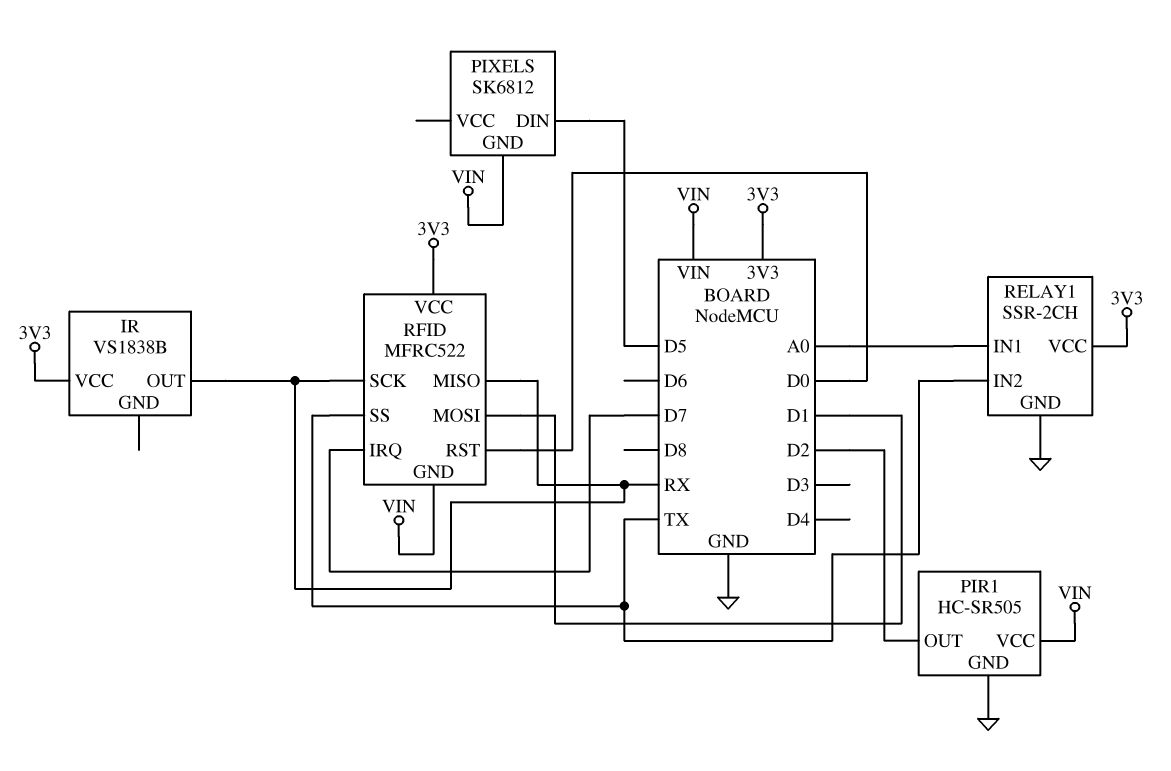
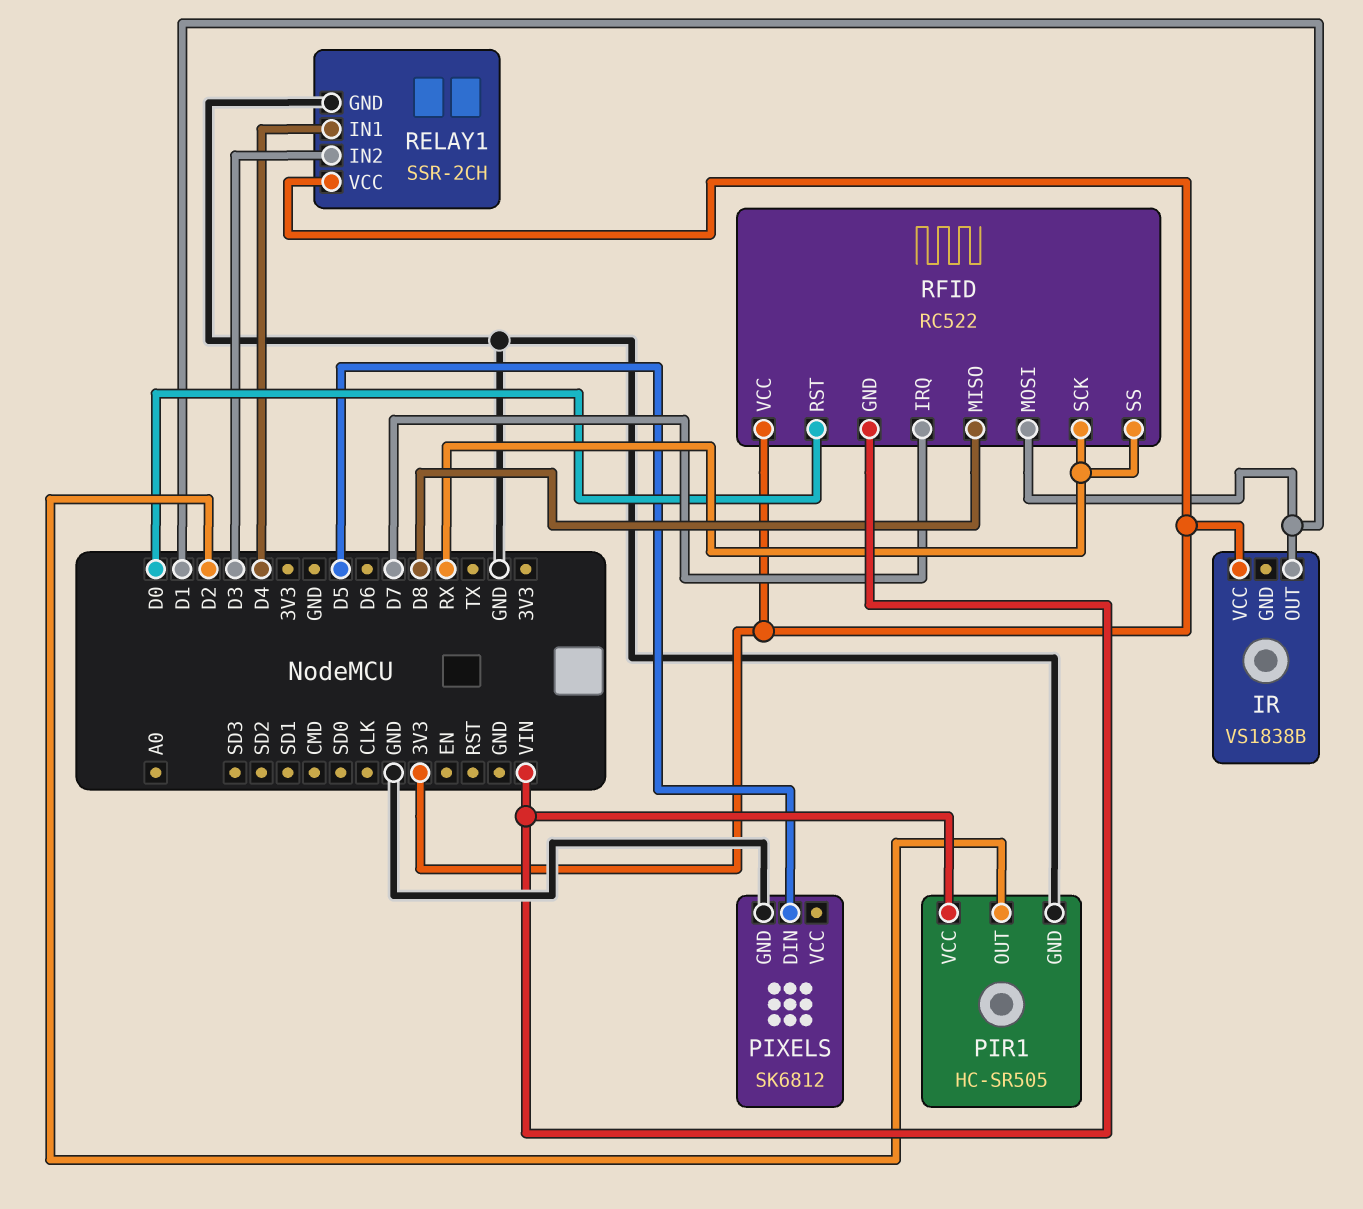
IR pin OUT: RX -> D1
PIXELS pin GND: VIN -> GND
RELAY1 pin IN1: A0 -> D4
RELAY1 pin IN2: TX -> D3
RFID: MFRC522 -> RC522
RFID pin MISO: RX -> D8
RFID pin SS: TX -> RX

